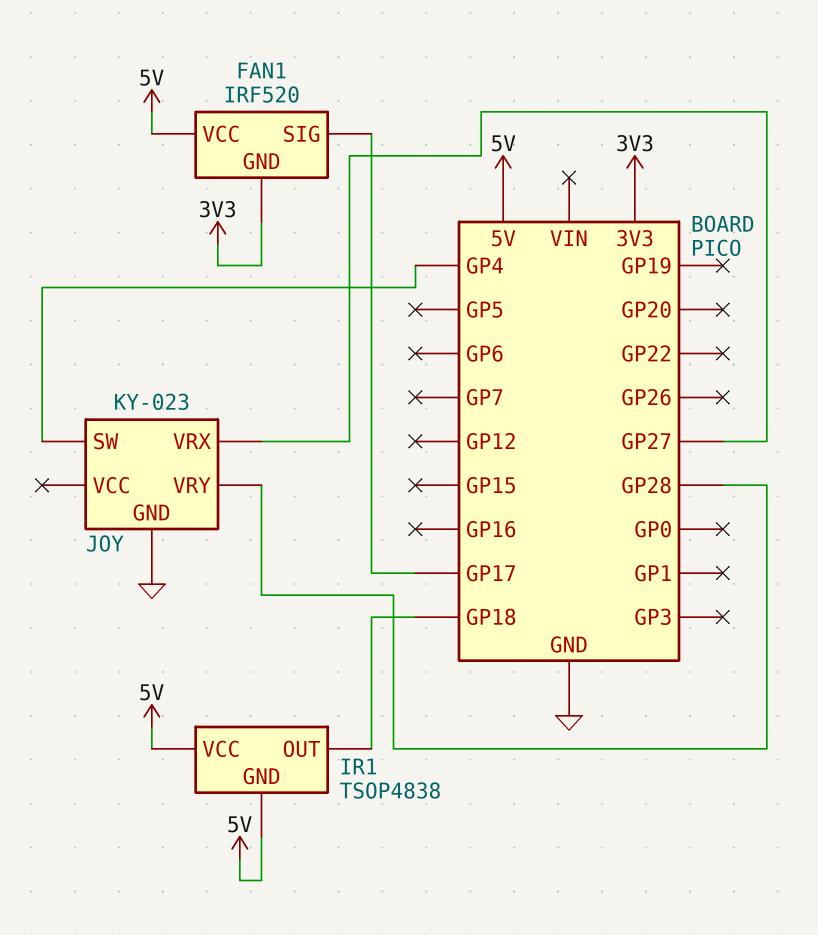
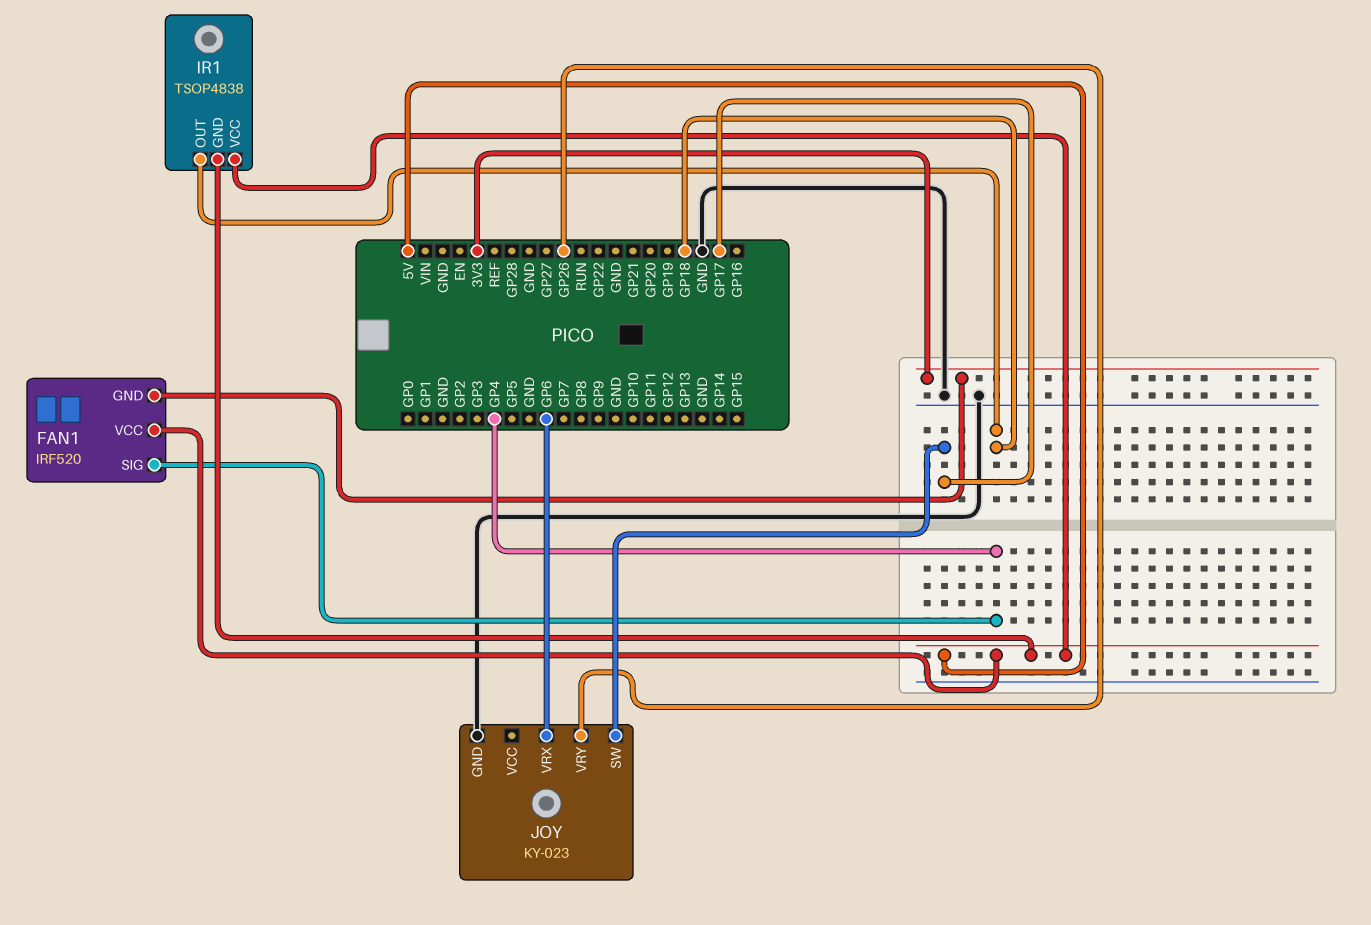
FAN1 pin SIG: GP17 -> GP4
JOY pin SW: GP4 -> GP17
JOY pin VRX: GP27 -> GP6
JOY pin VRY: GP28 -> GP26

